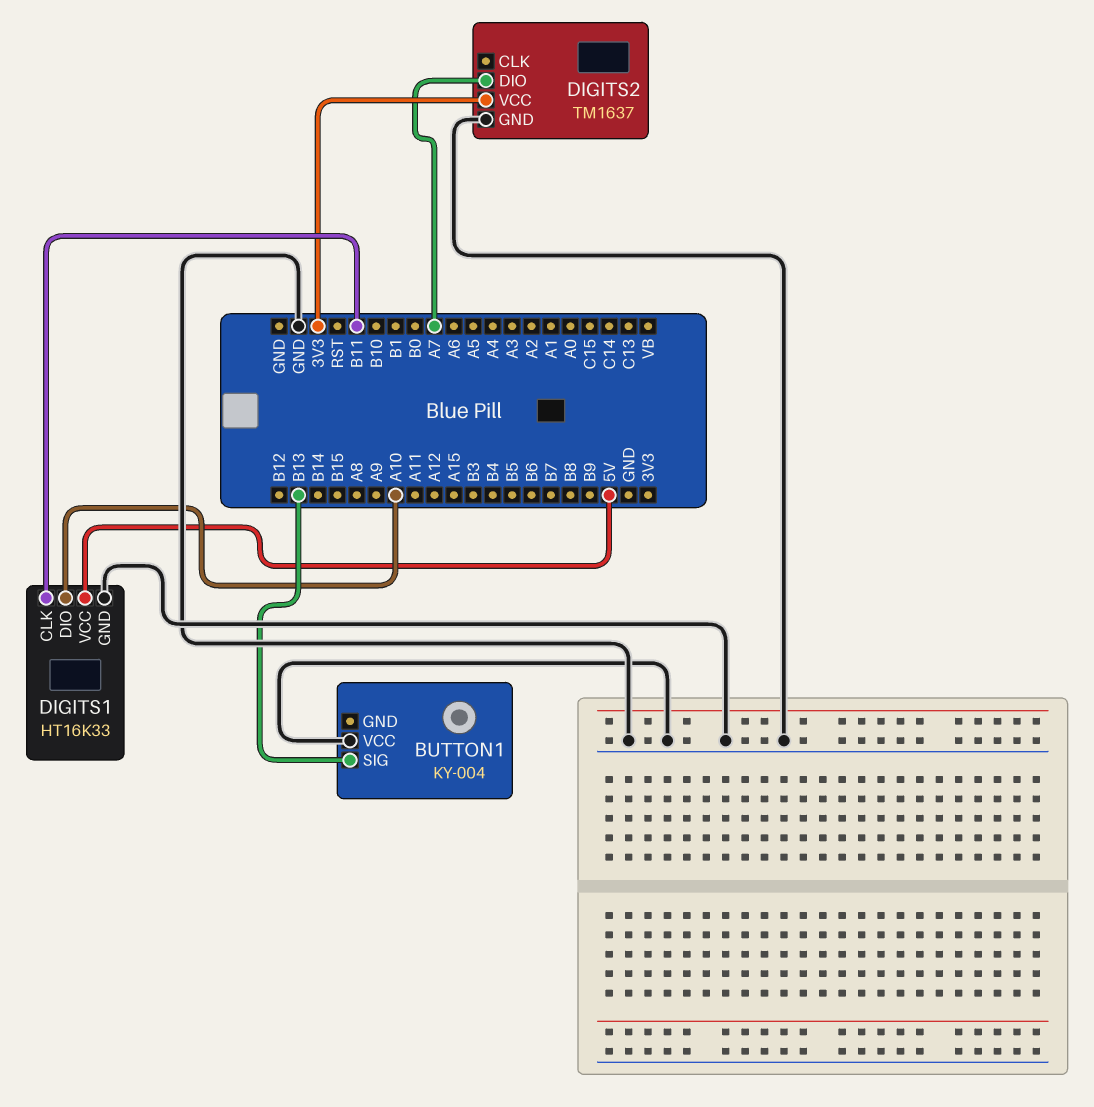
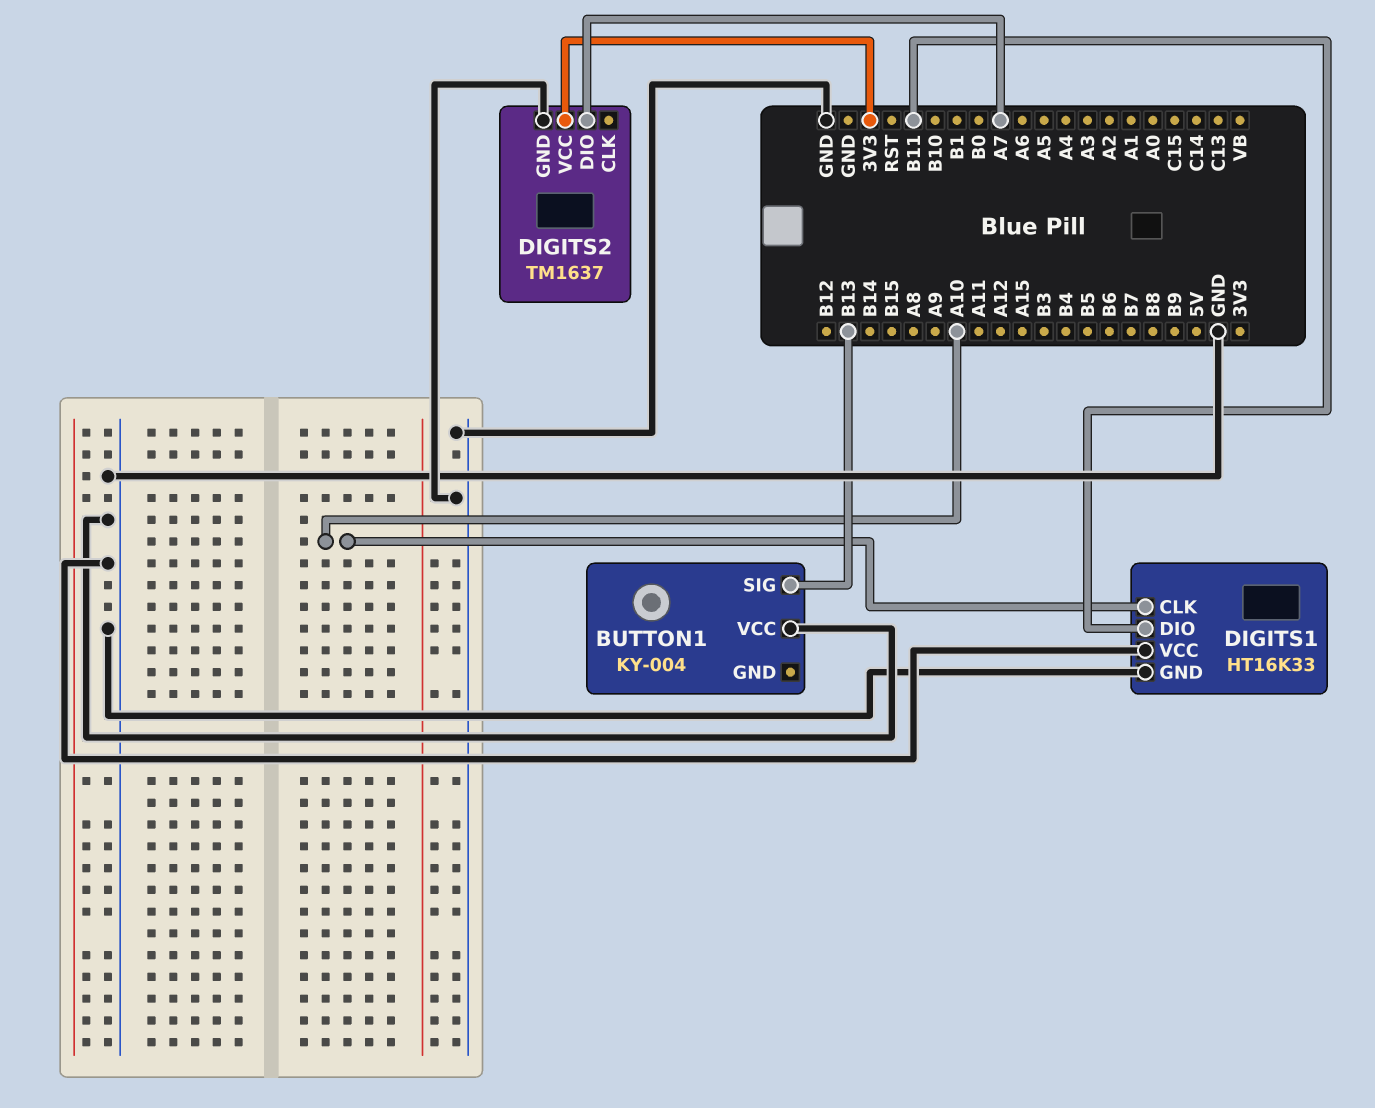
DIGITS1 pin CLK: B11 -> A10
DIGITS1 pin DIO: A10 -> B11
DIGITS1 pin VCC: 5V -> GND

